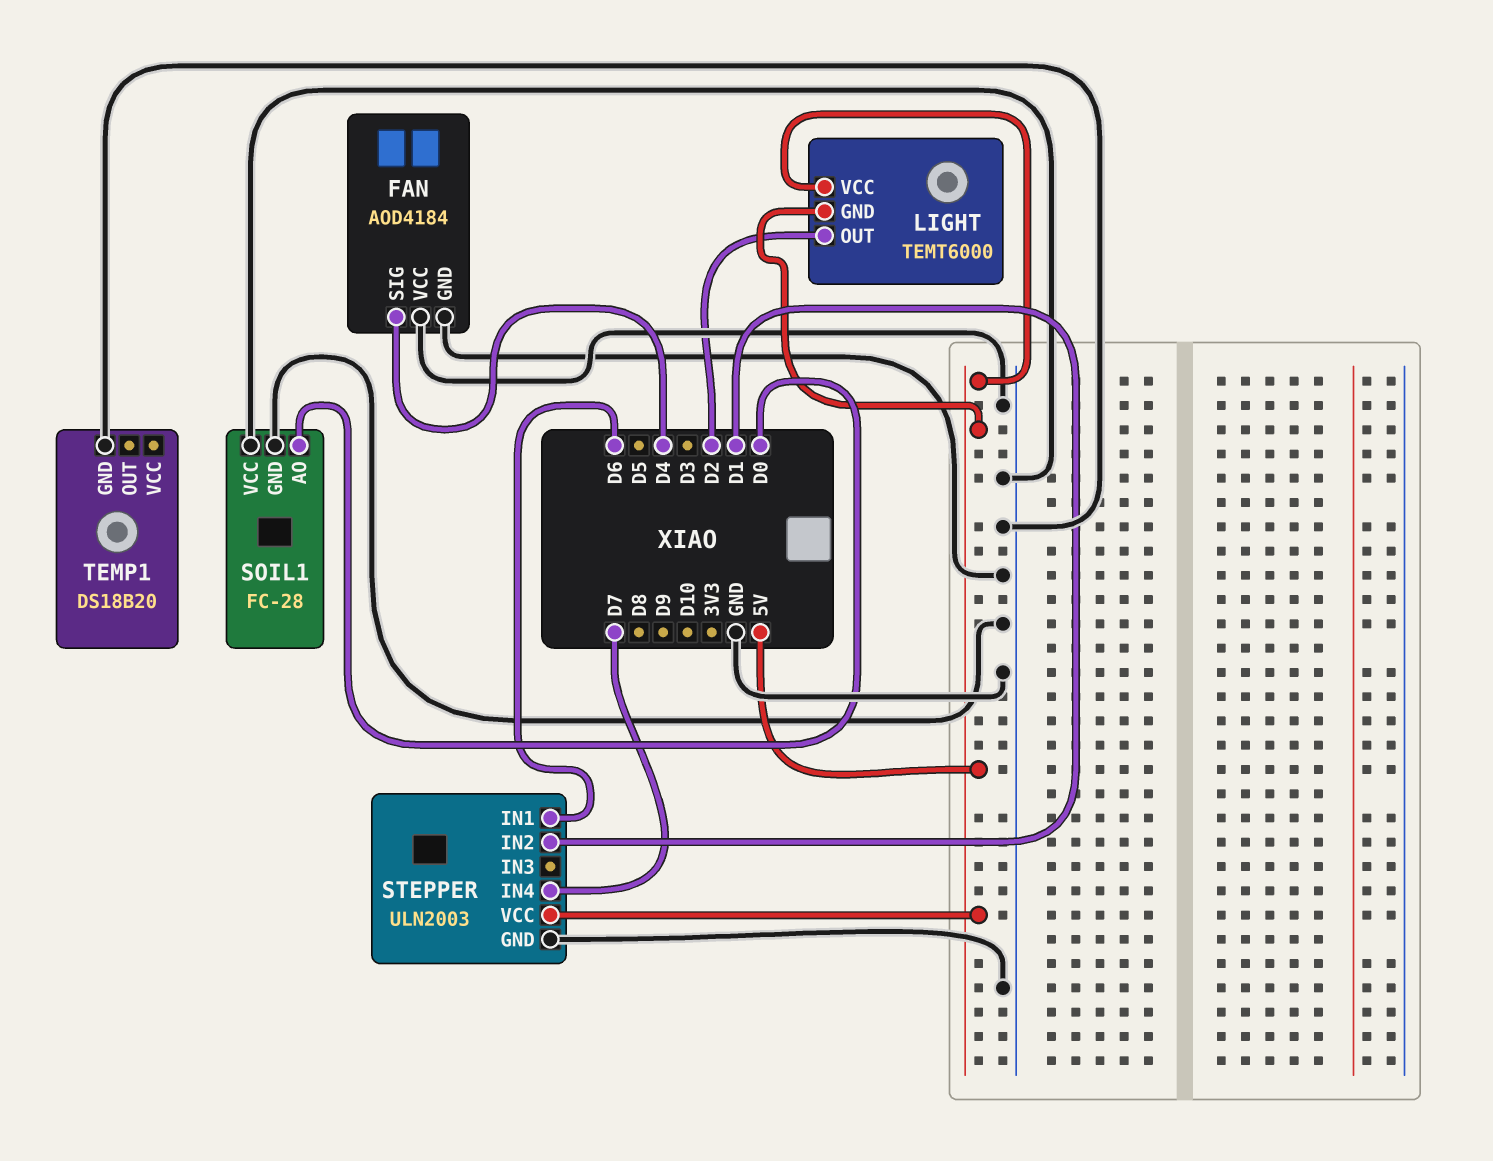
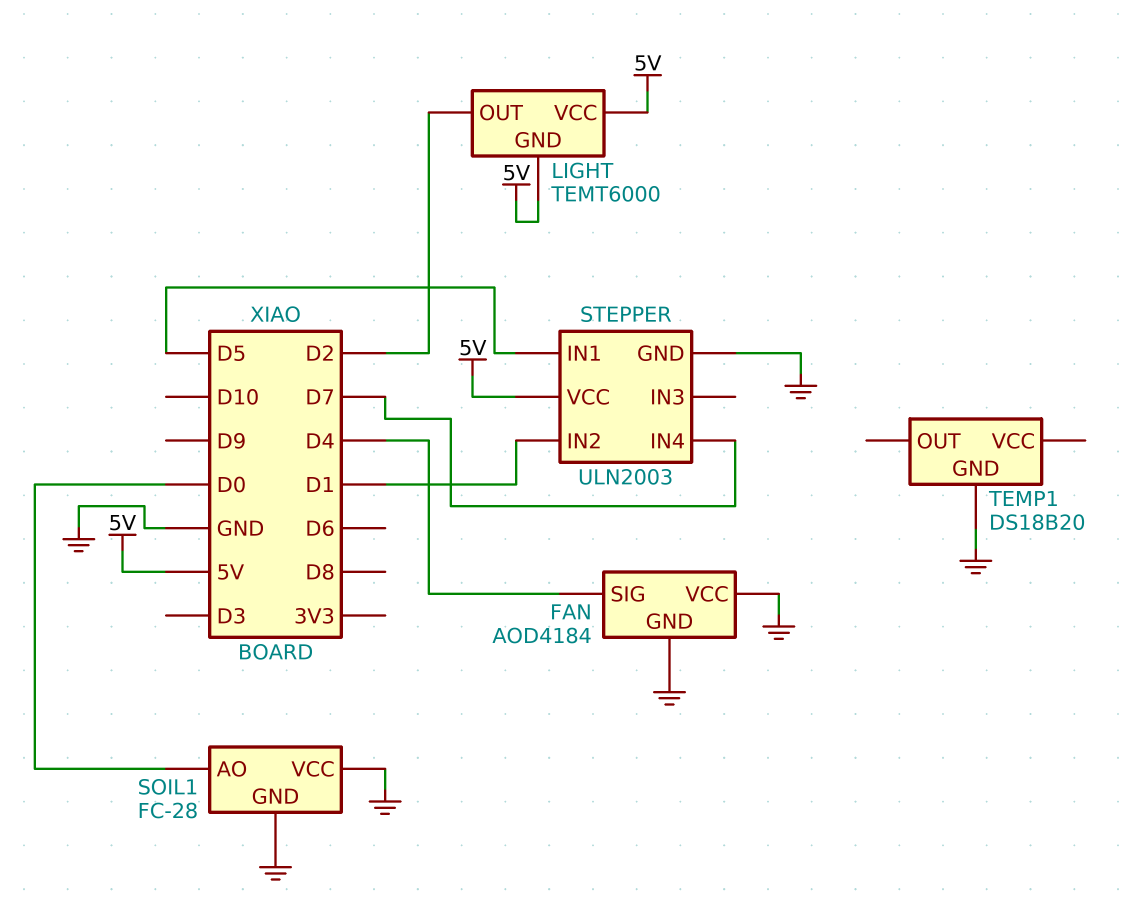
STEPPER pin IN1: D6 -> D5

